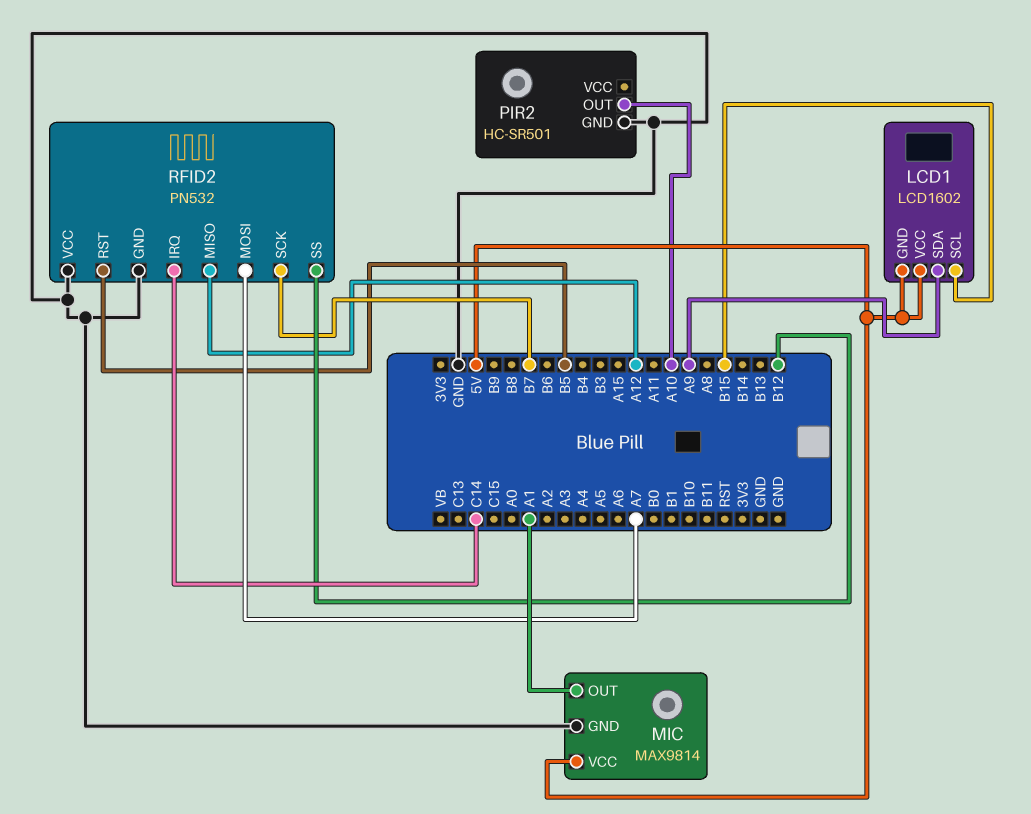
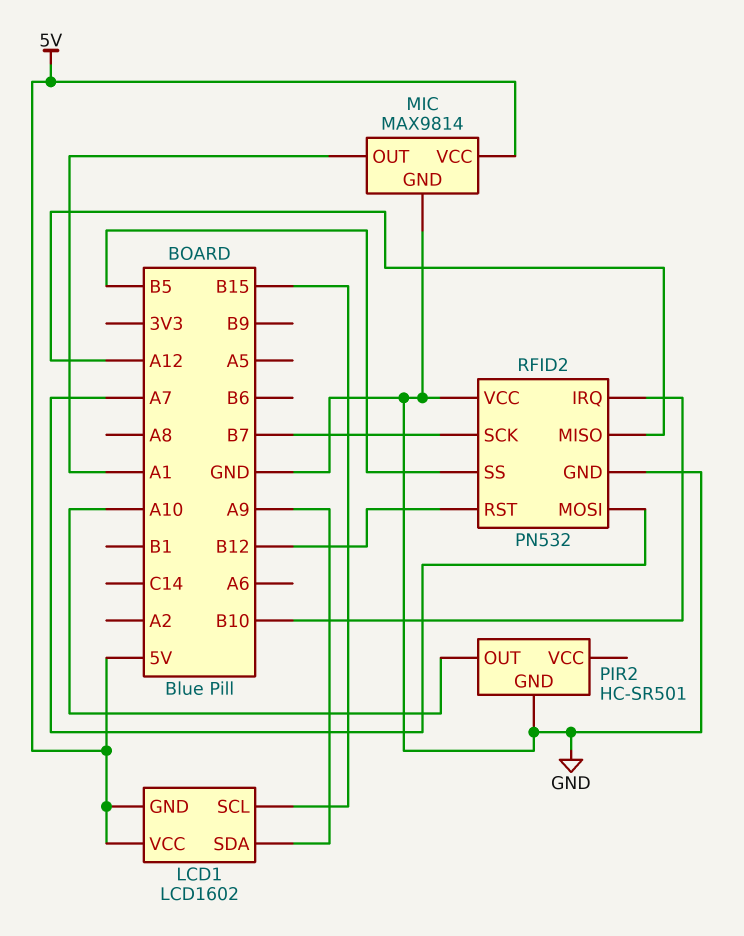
RFID2 pin IRQ: C14 -> B10
RFID2 pin RST: B5 -> B12
RFID2 pin SS: B12 -> B5

